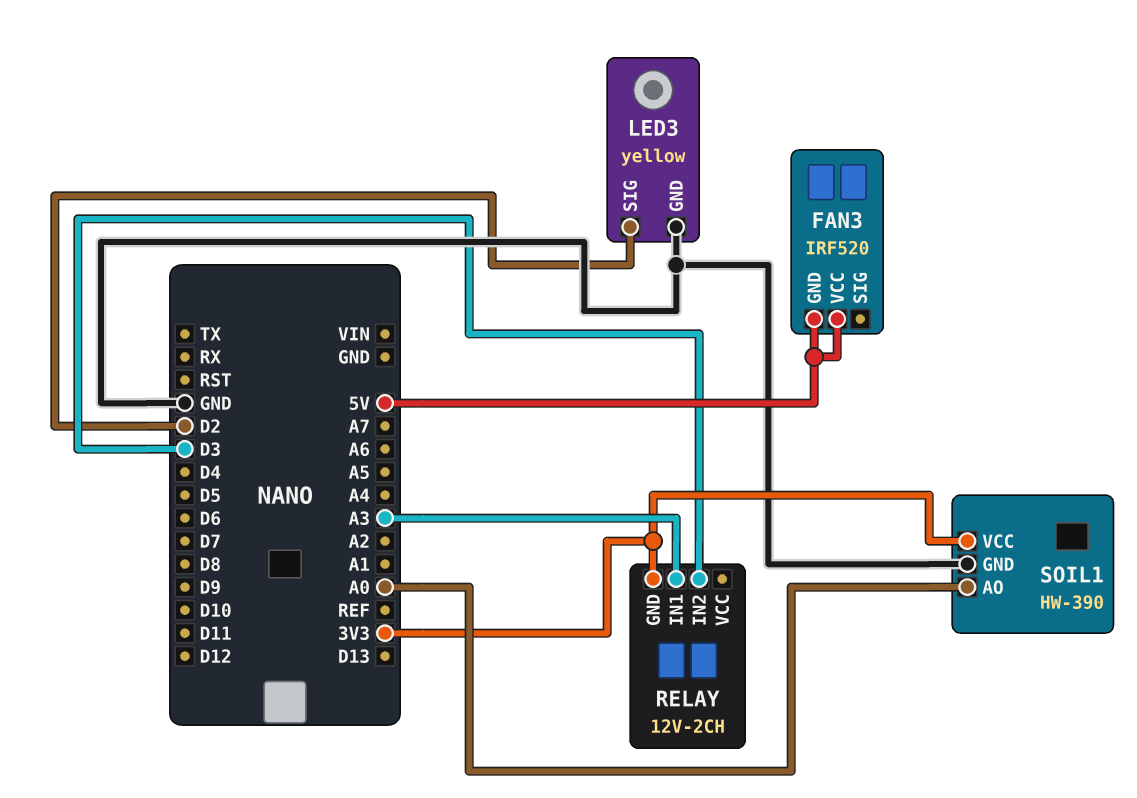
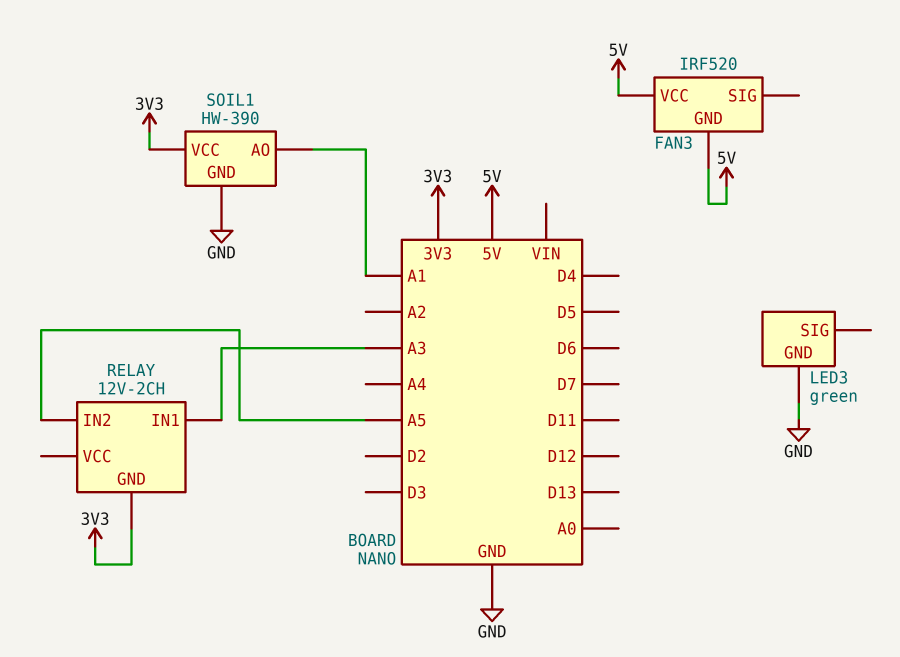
LED3: yellow -> green
LED3 pin SIG: D2 -> none
RELAY pin IN2: D3 -> A5
SOIL1 pin AO: A0 -> A1

